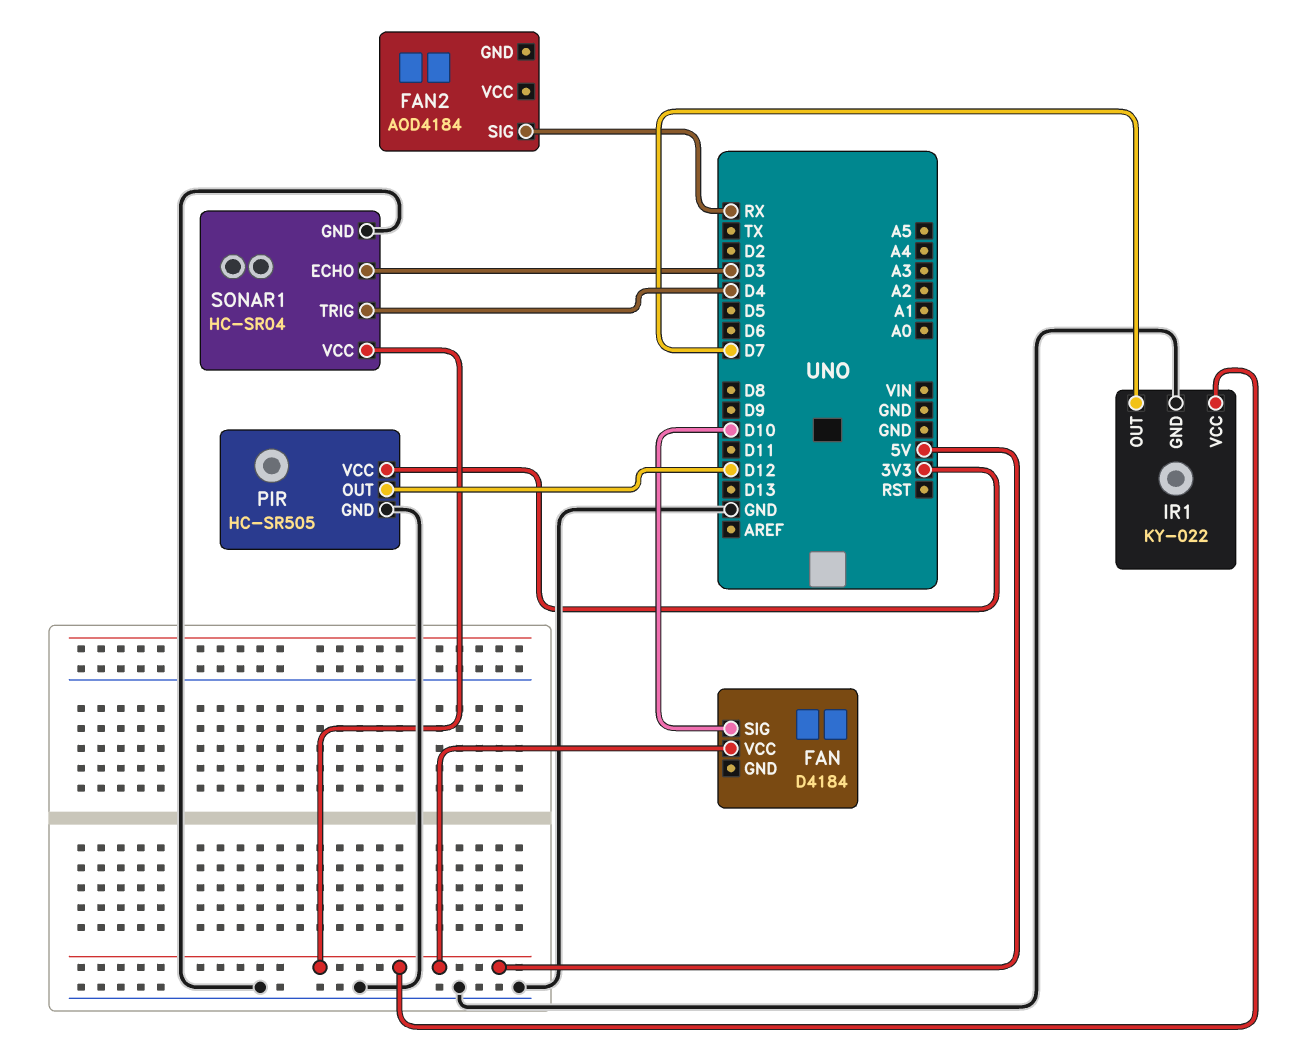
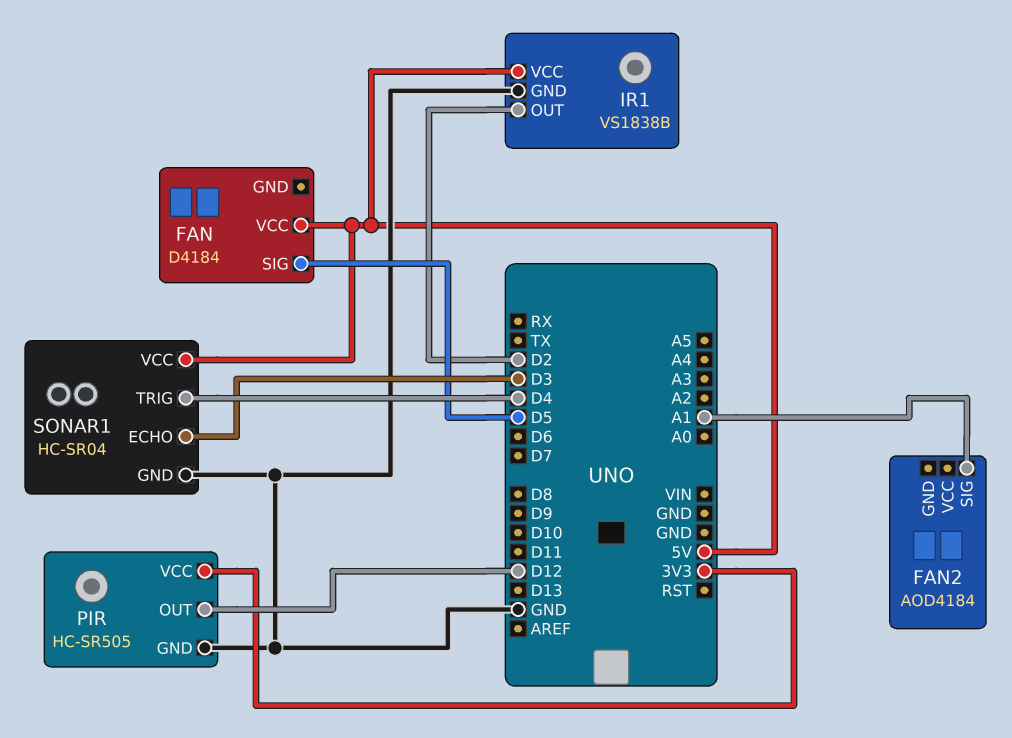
FAN pin SIG: D10 -> D5
FAN2 pin SIG: RX -> A1
IR1: KY-022 -> VS1838B
IR1 pin OUT: D7 -> D2

